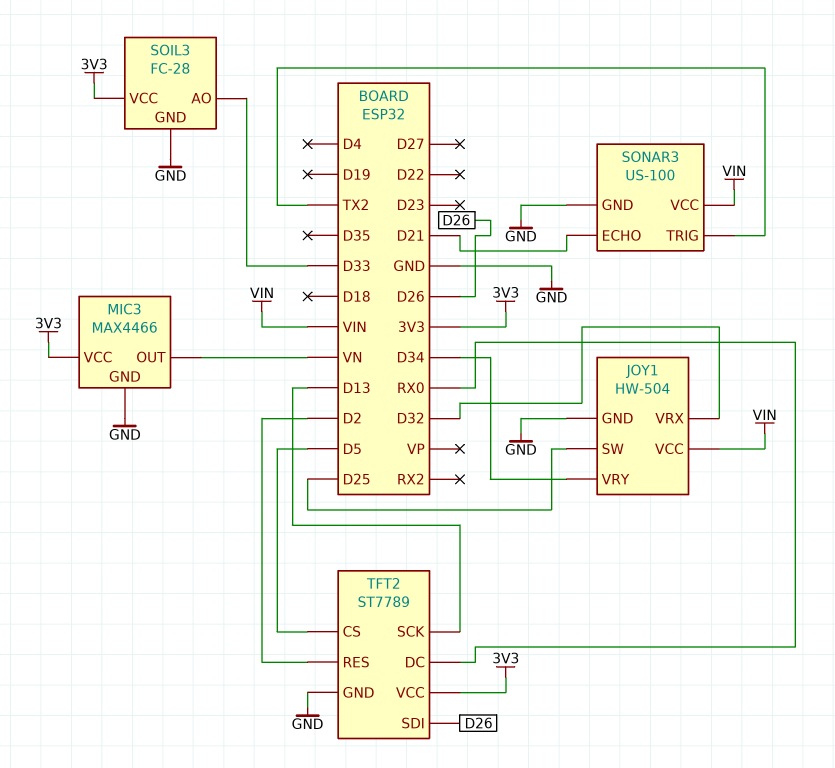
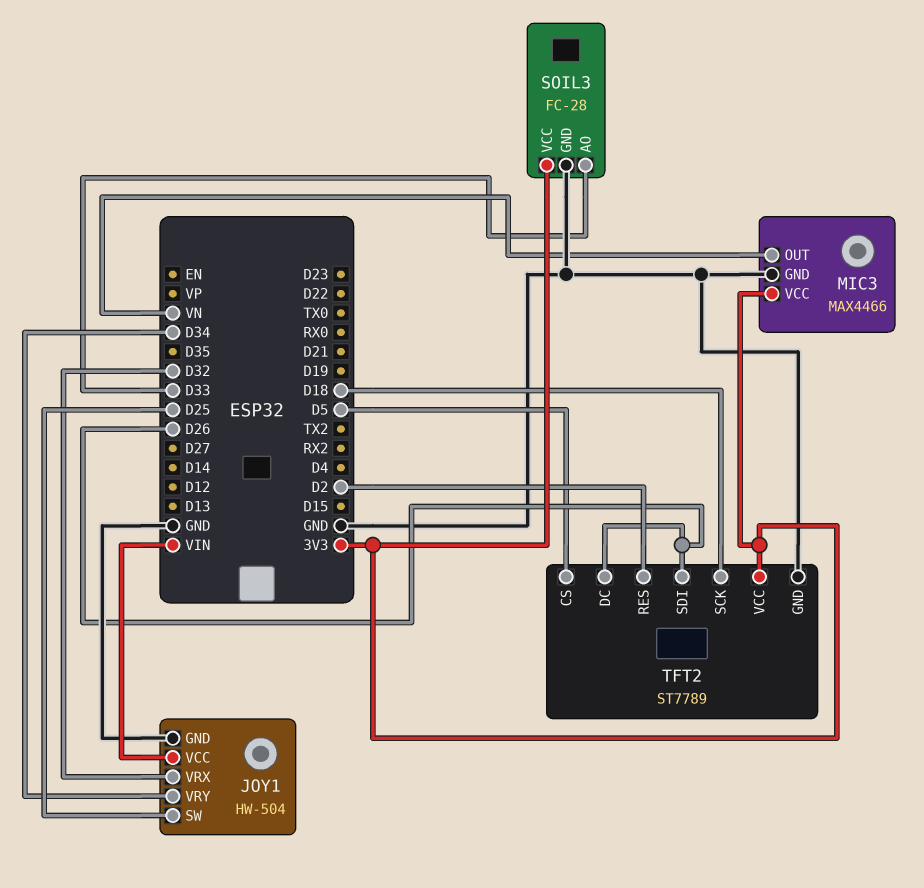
SONAR3: US-100 -> none
SONAR3 pin ECHO: D21 -> none
SONAR3 pin GND: GND -> none
SONAR3 pin TRIG: TX2 -> none
SONAR3 pin VCC: VIN -> none
TFT2 pin DC: RX0 -> D26
TFT2 pin SCK: D13 -> D18

